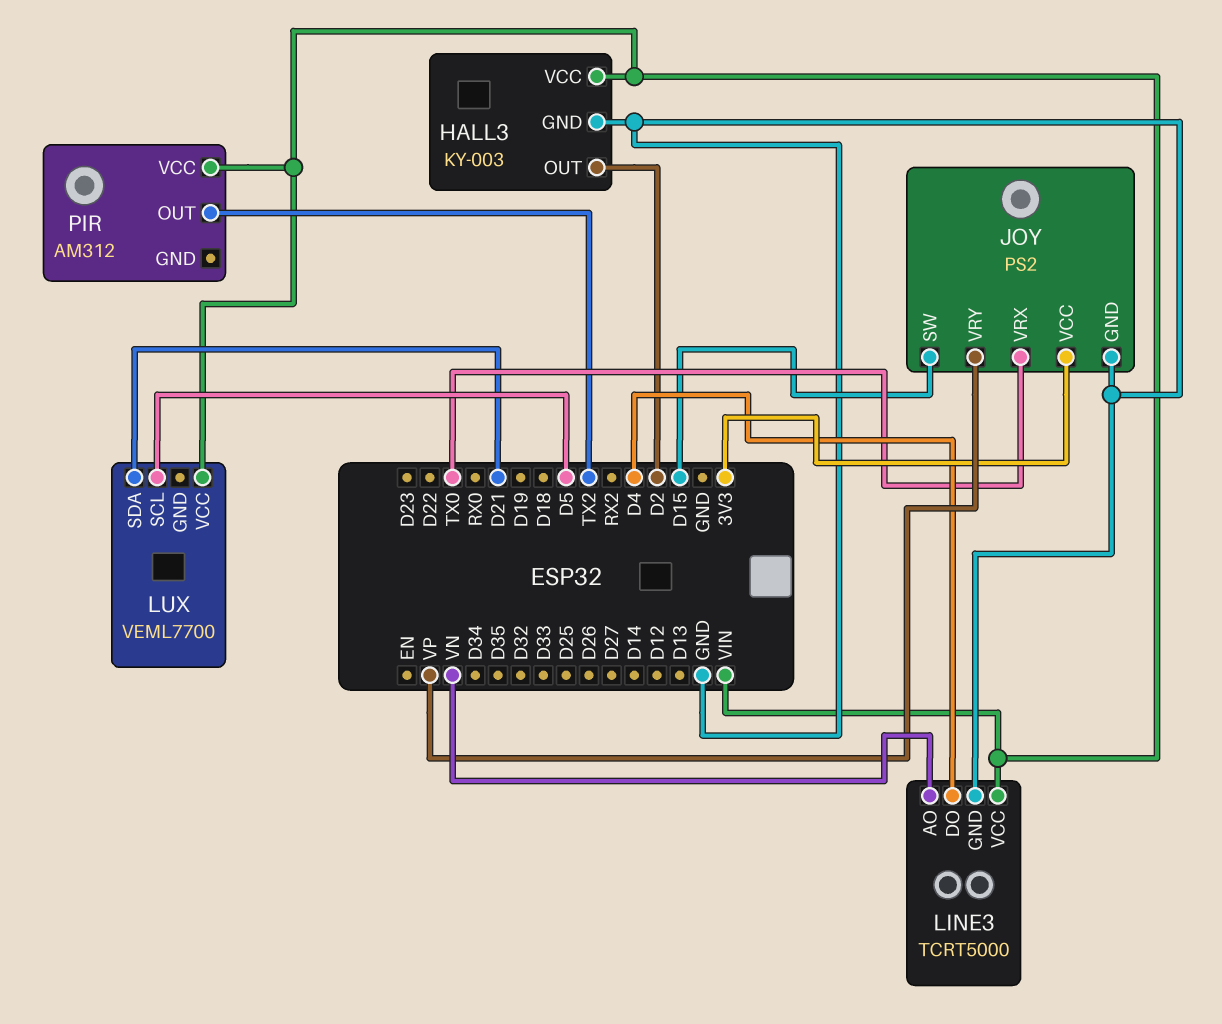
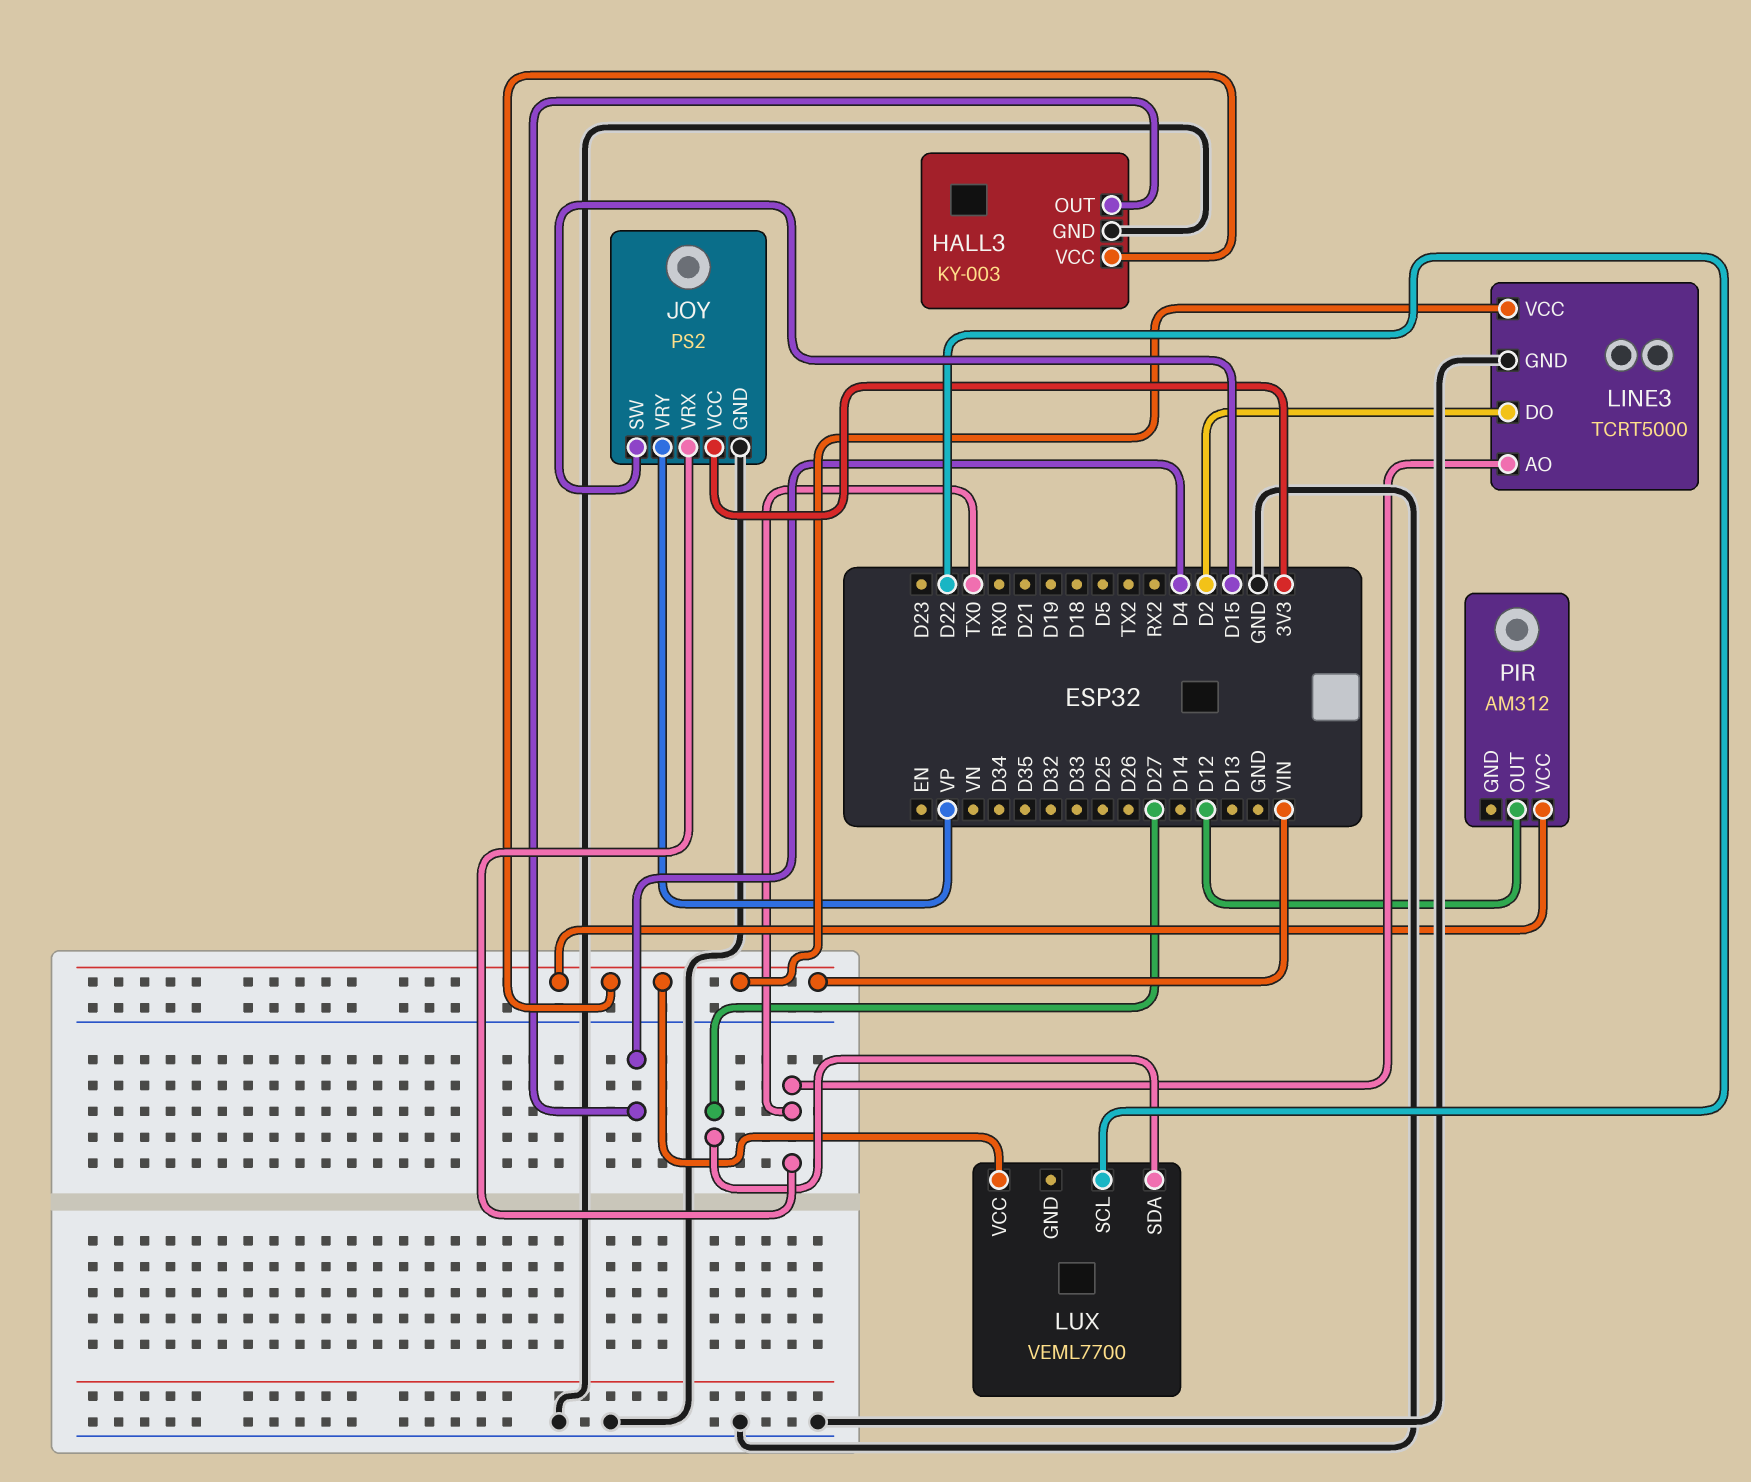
HALL3 pin OUT: D2 -> D4
LINE3 pin AO: VN -> TX0
LINE3 pin DO: D4 -> D2
LUX pin SCL: D5 -> D22
LUX pin SDA: D21 -> D27
PIR pin OUT: TX2 -> D12

